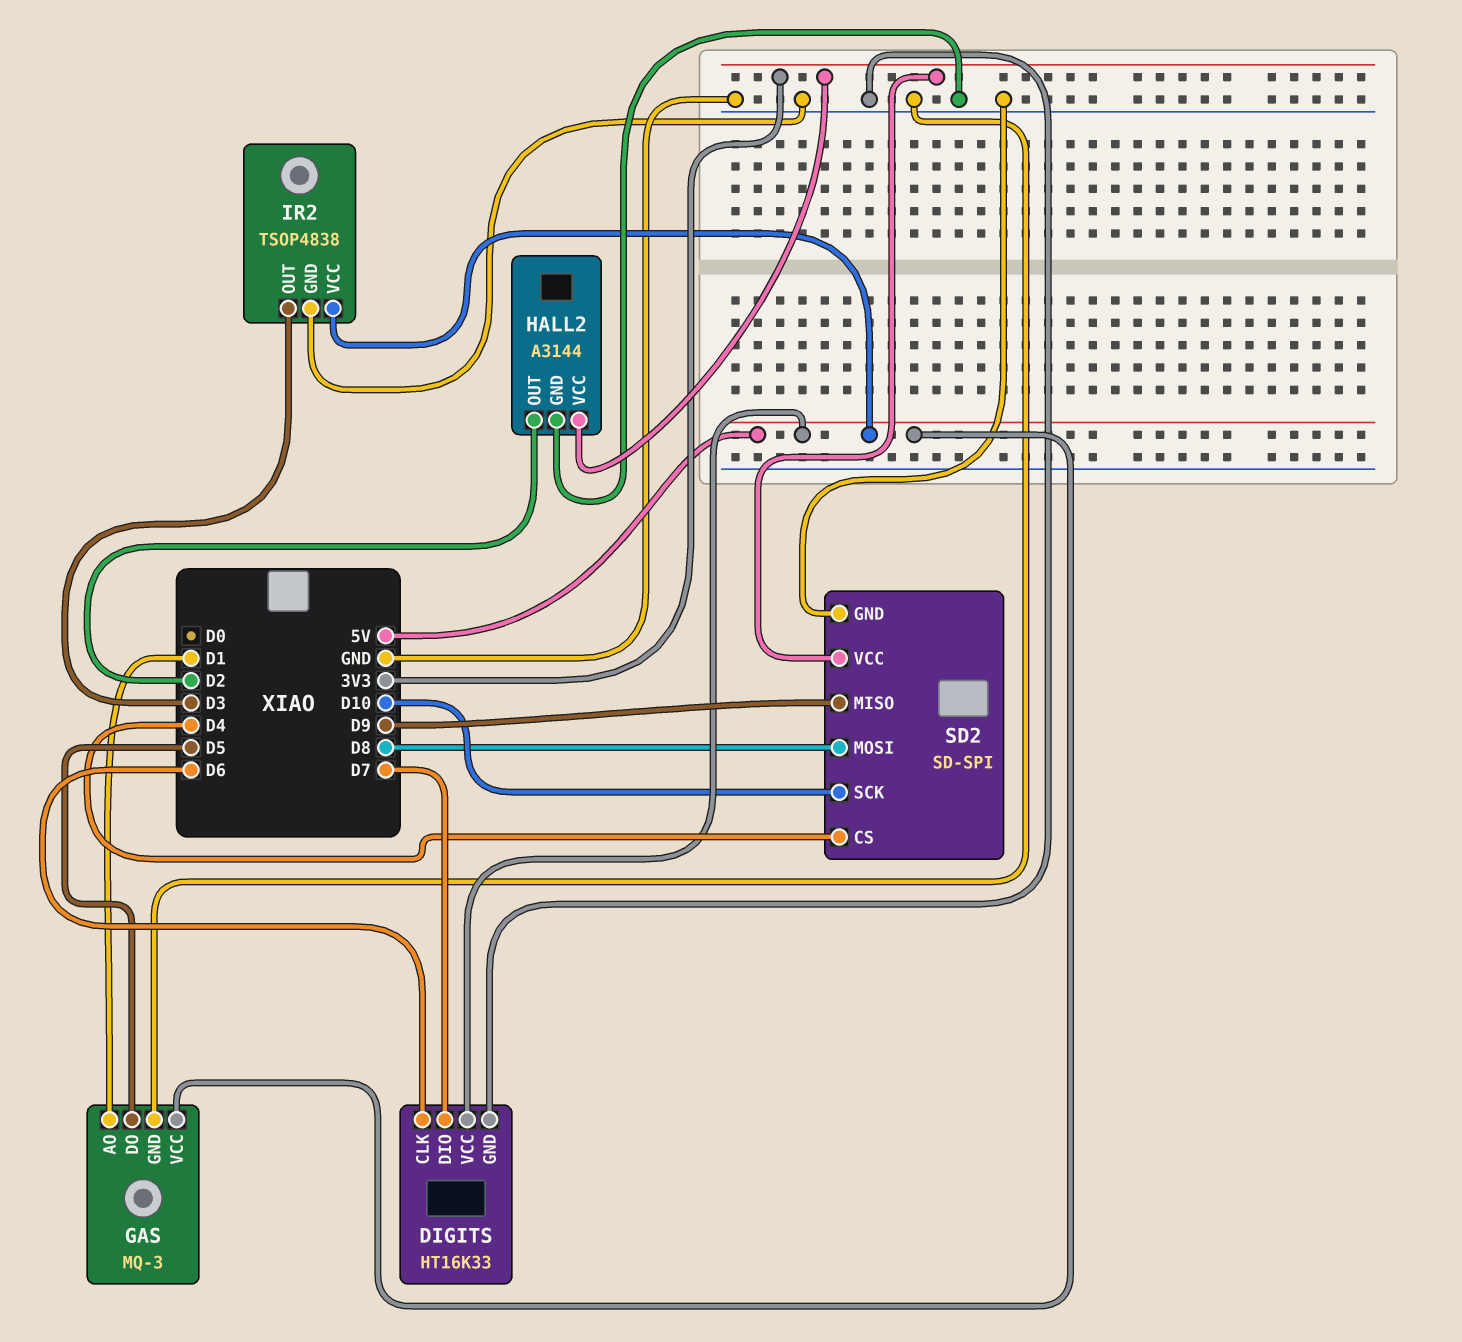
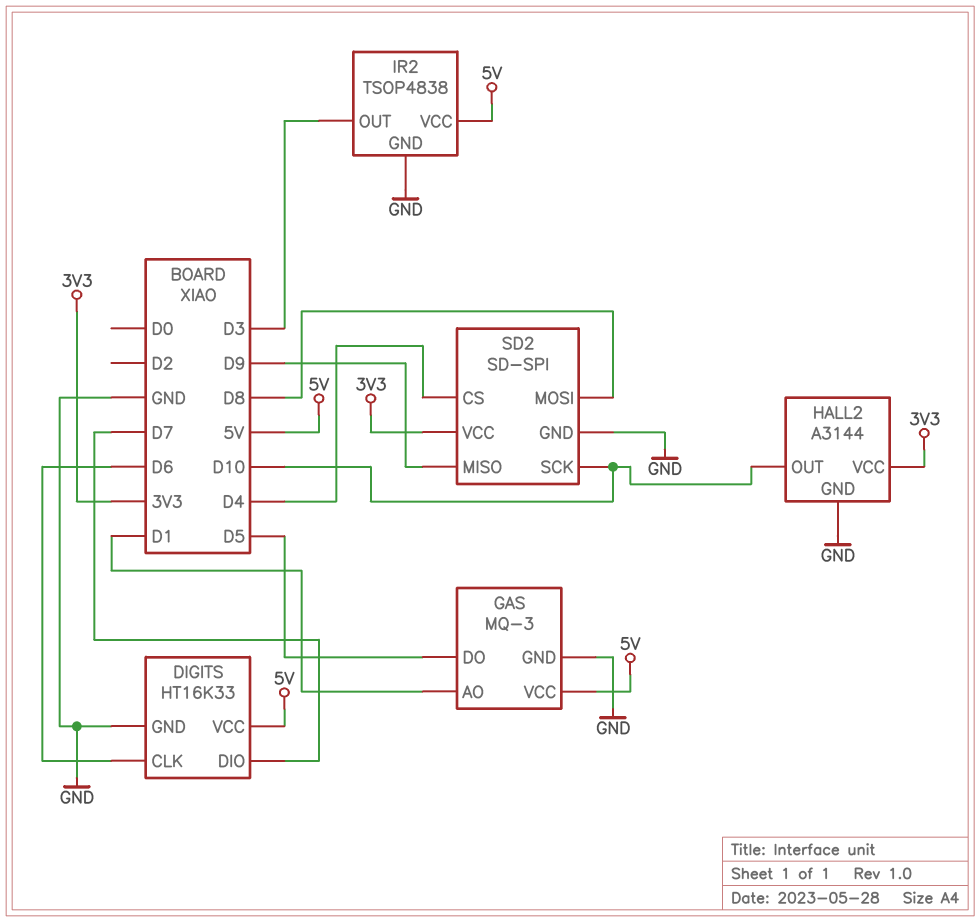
HALL2 pin OUT: D2 -> D10

